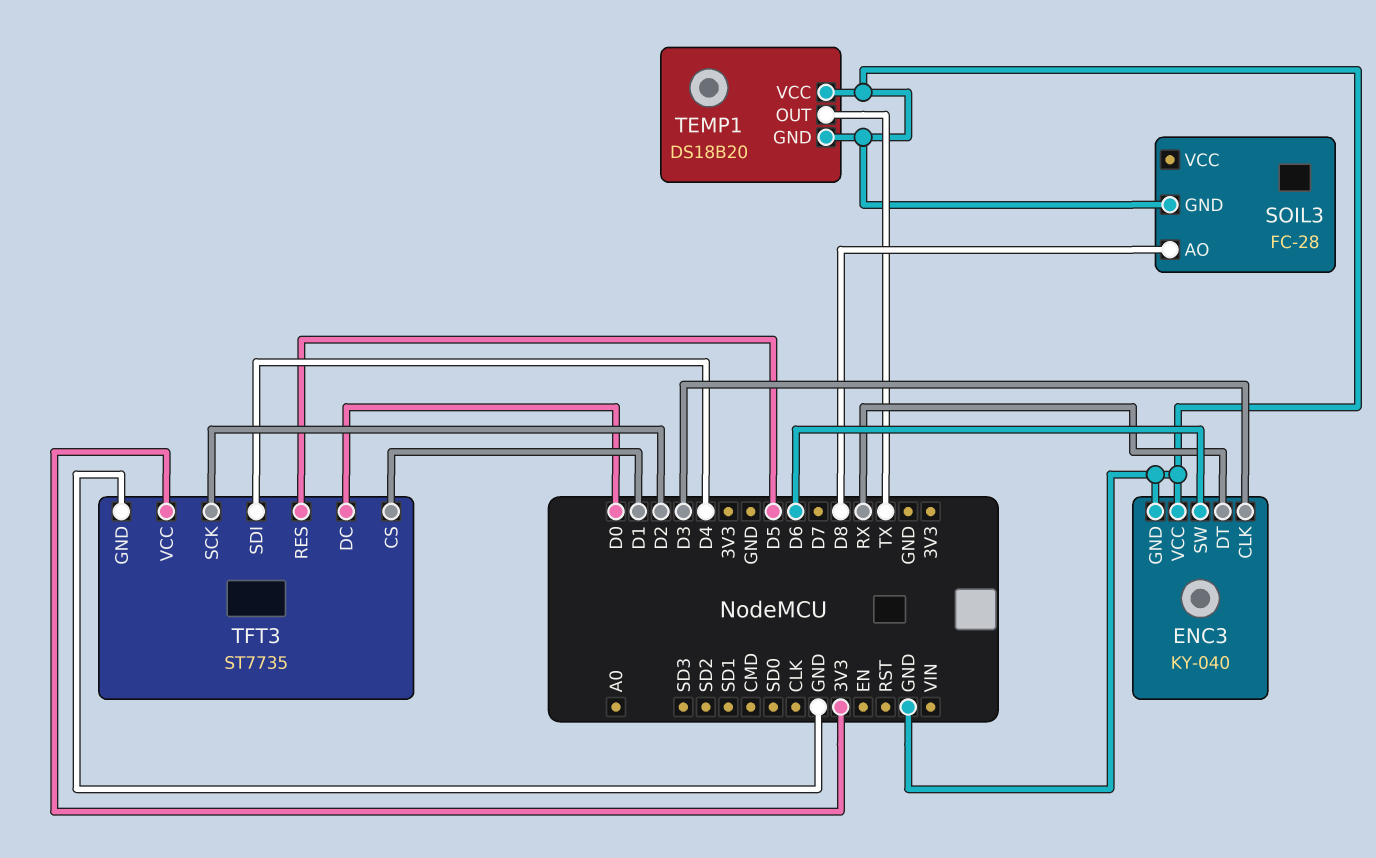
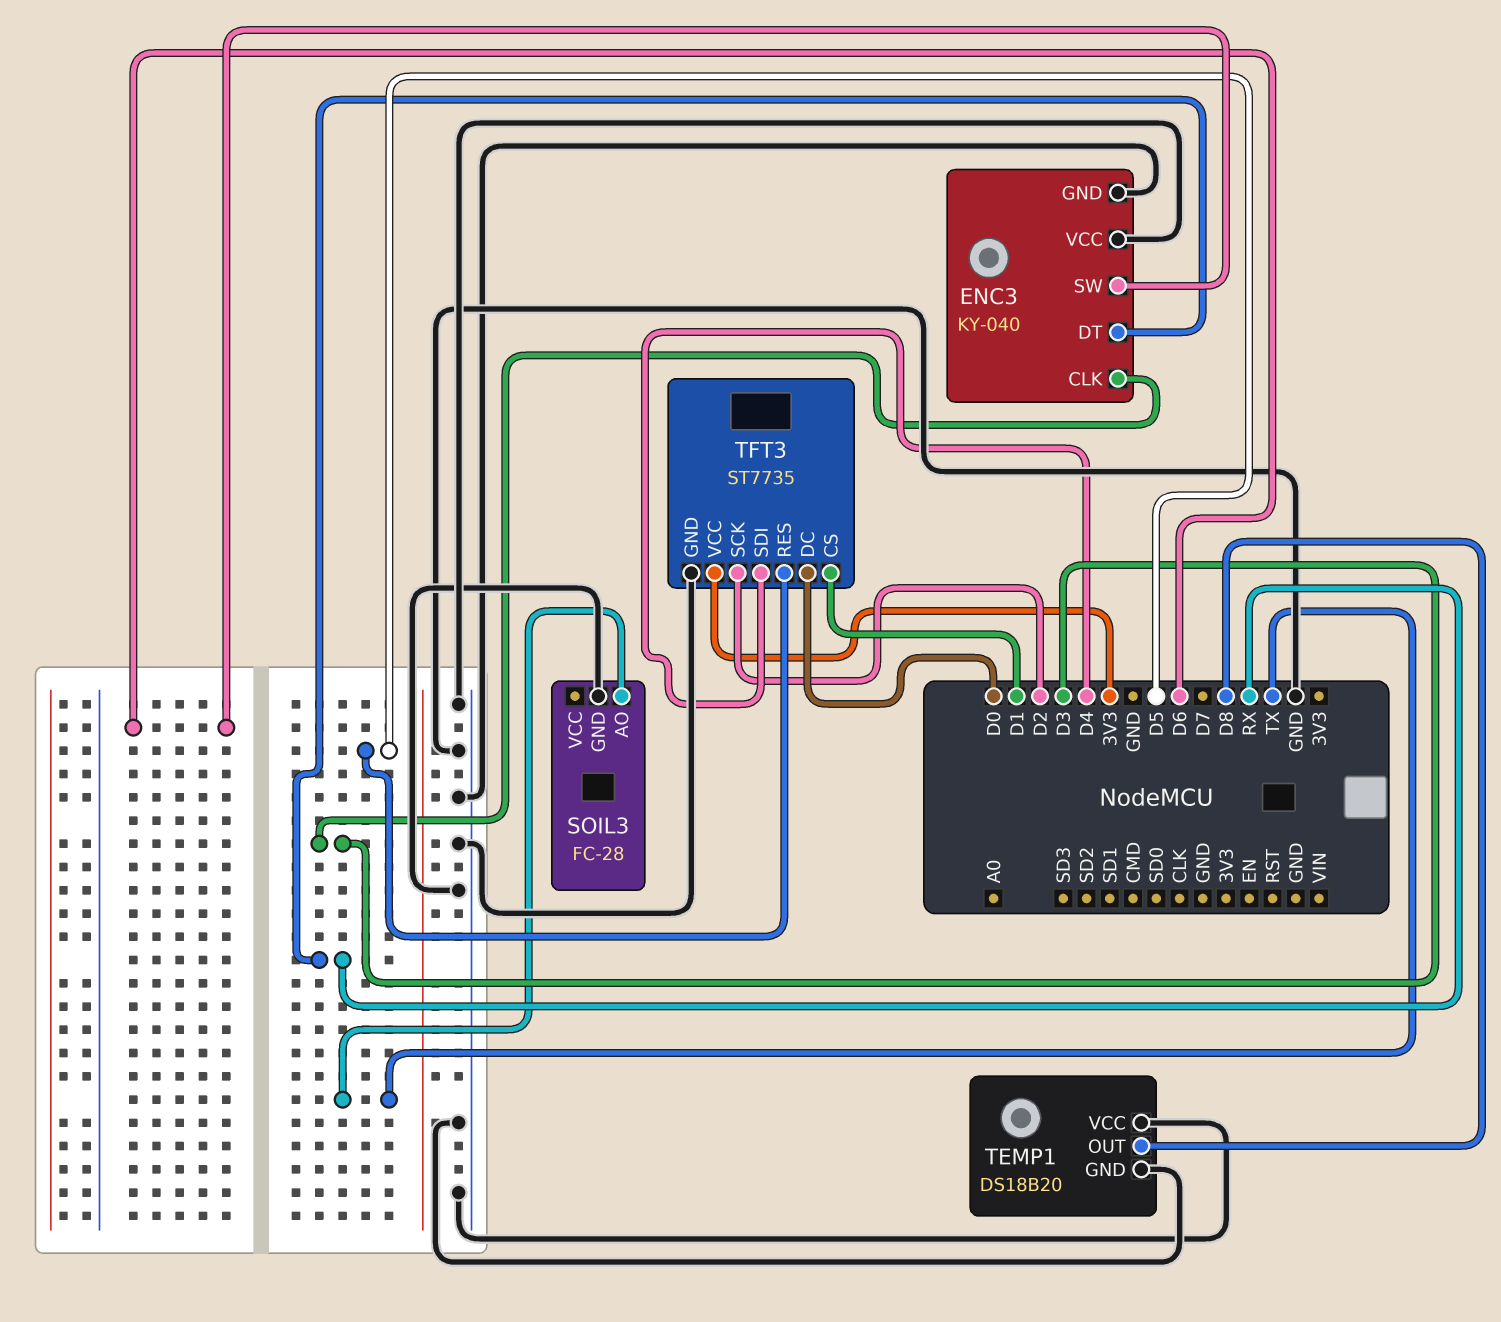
SOIL3 pin AO: D8 -> TX
TEMP1 pin OUT: TX -> D8

